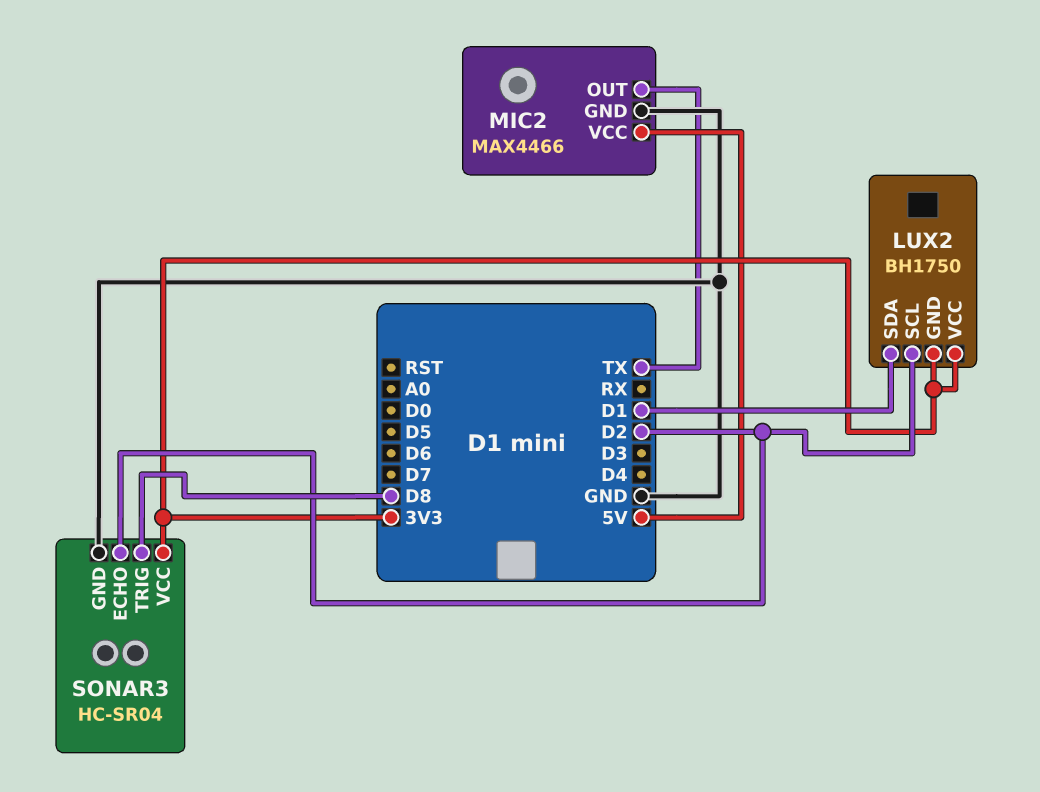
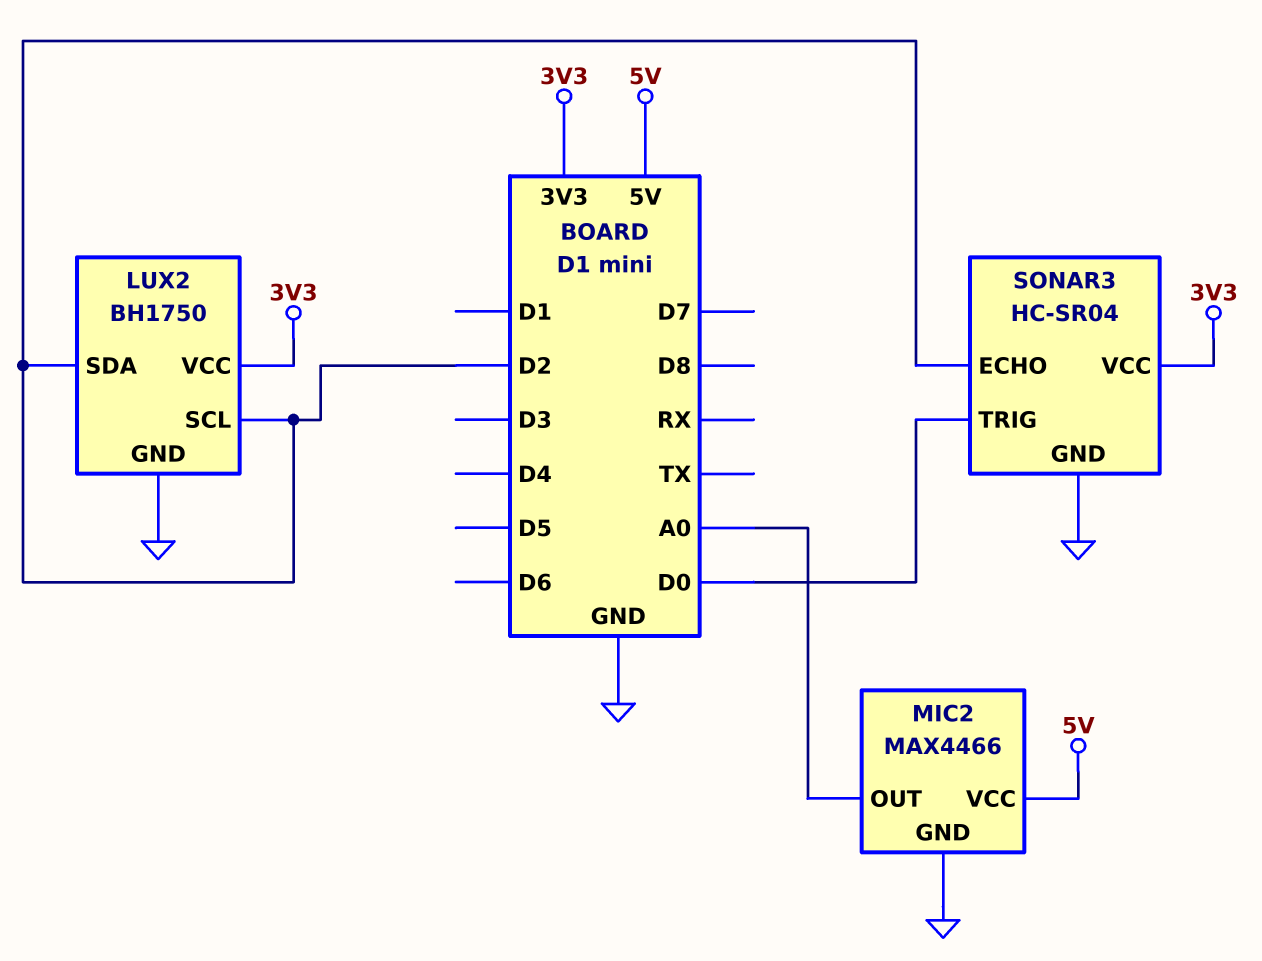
LUX2 pin GND: 3V3 -> GND
LUX2 pin SDA: D1 -> D2
MIC2 pin OUT: TX -> A0
SONAR3 pin TRIG: D8 -> D0

